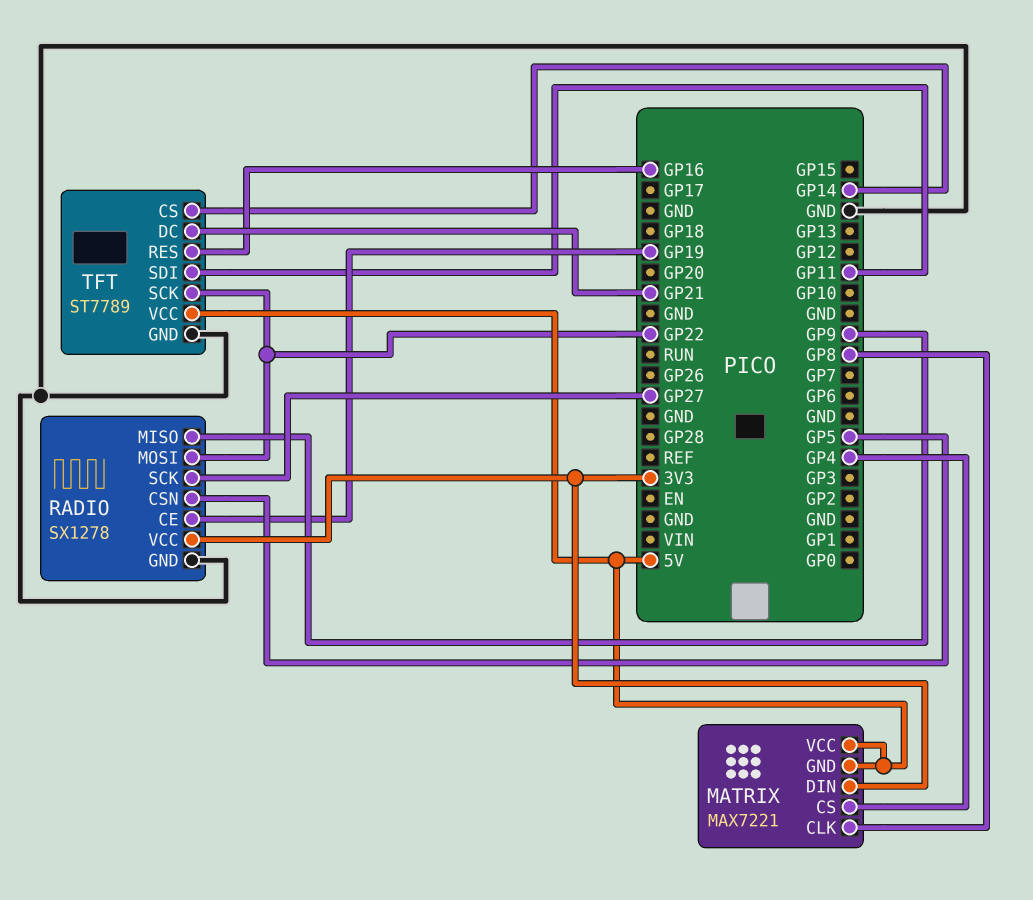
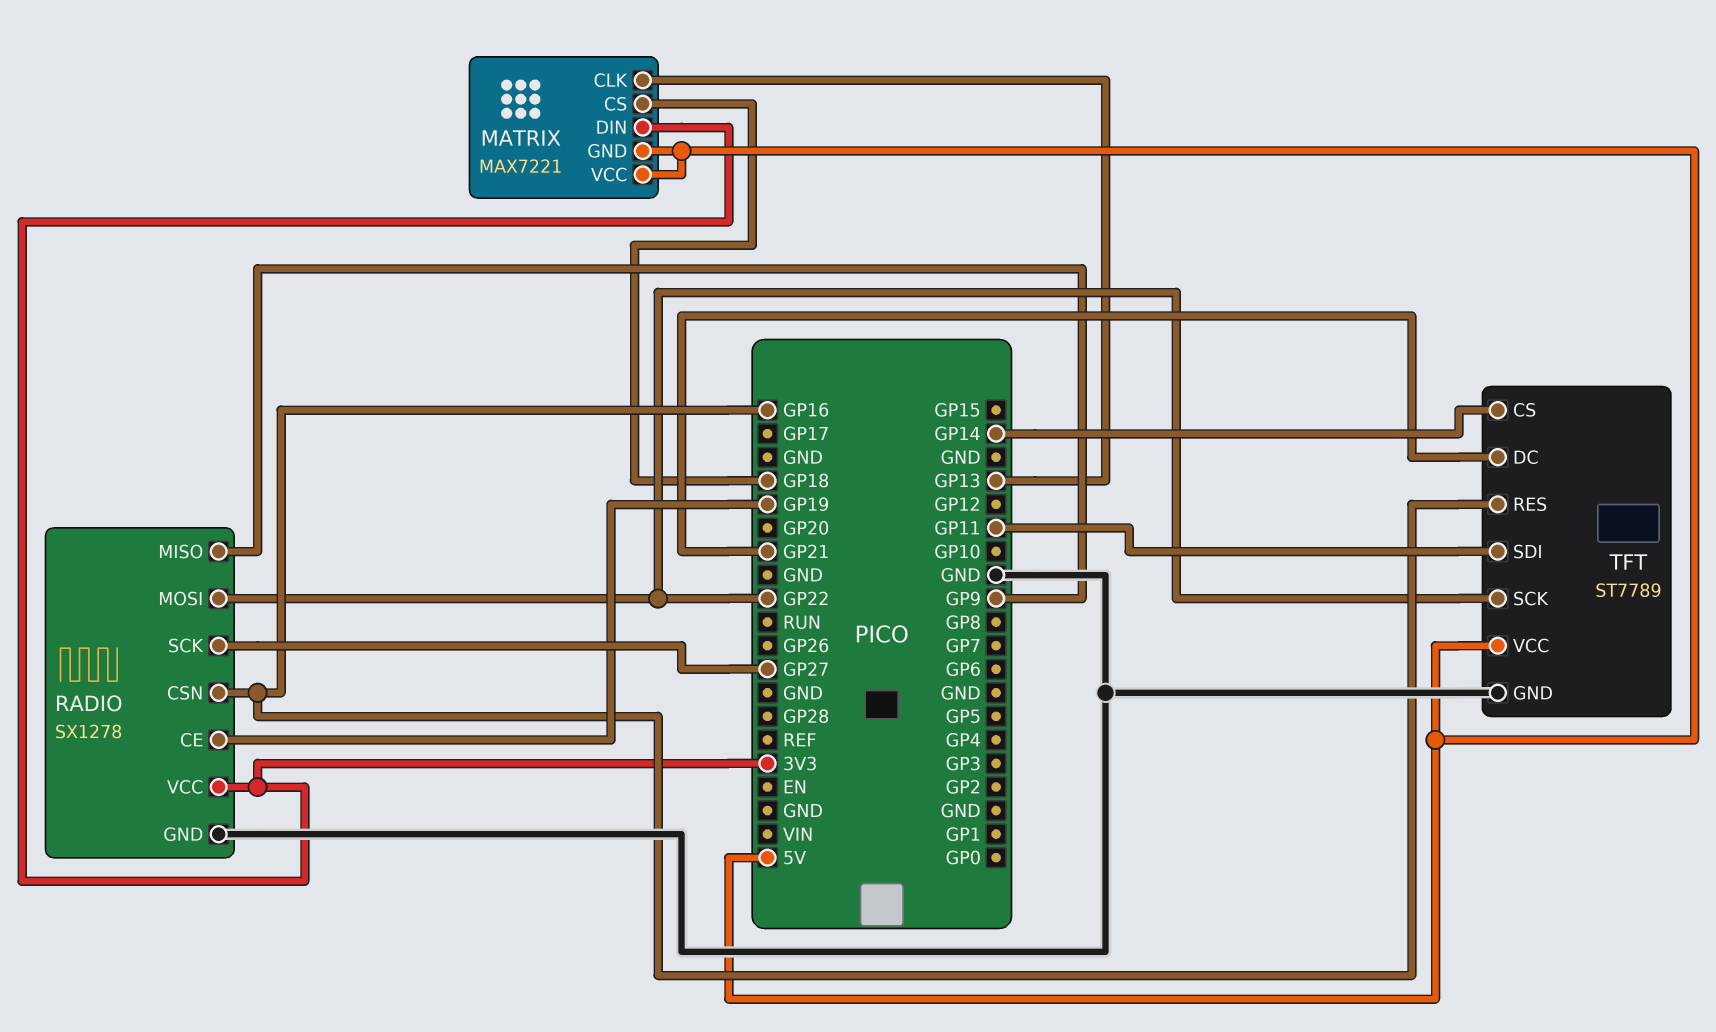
MATRIX pin CLK: GP8 -> GP13
MATRIX pin CS: GP4 -> GP18
RADIO pin CSN: GP5 -> GP16

